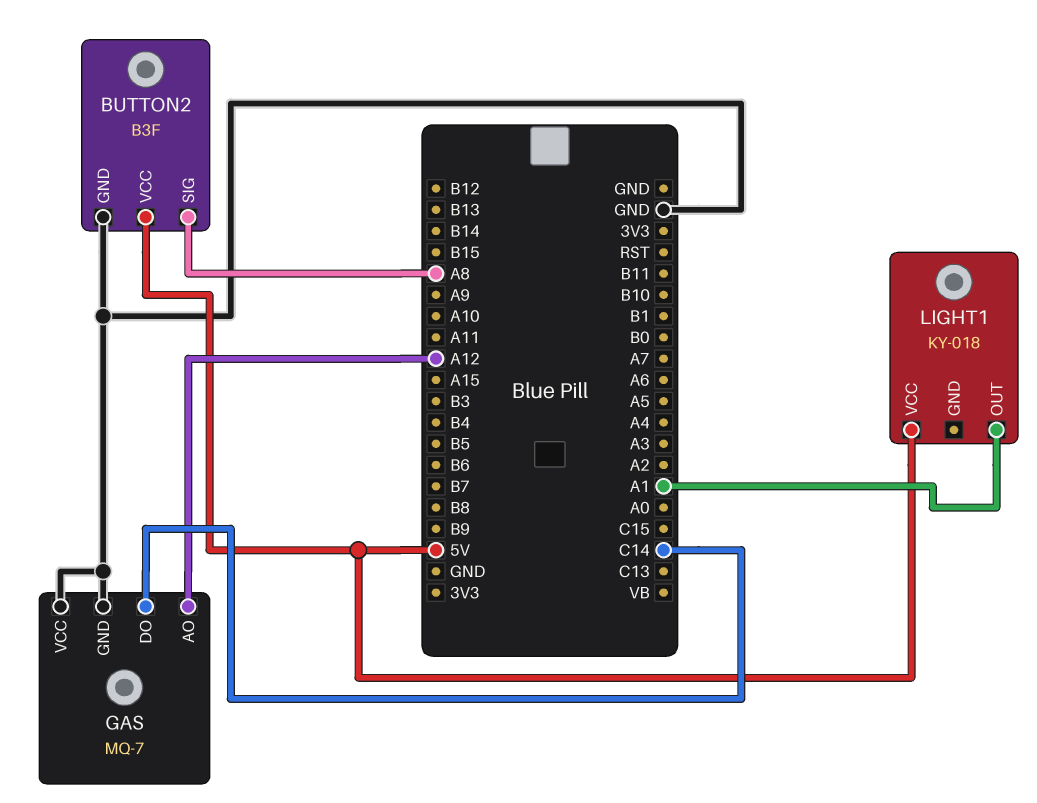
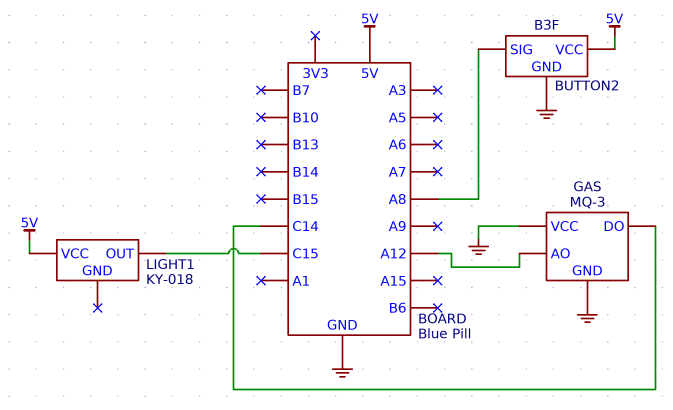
GAS: MQ-7 -> MQ-3
LIGHT1 pin OUT: A1 -> C15

